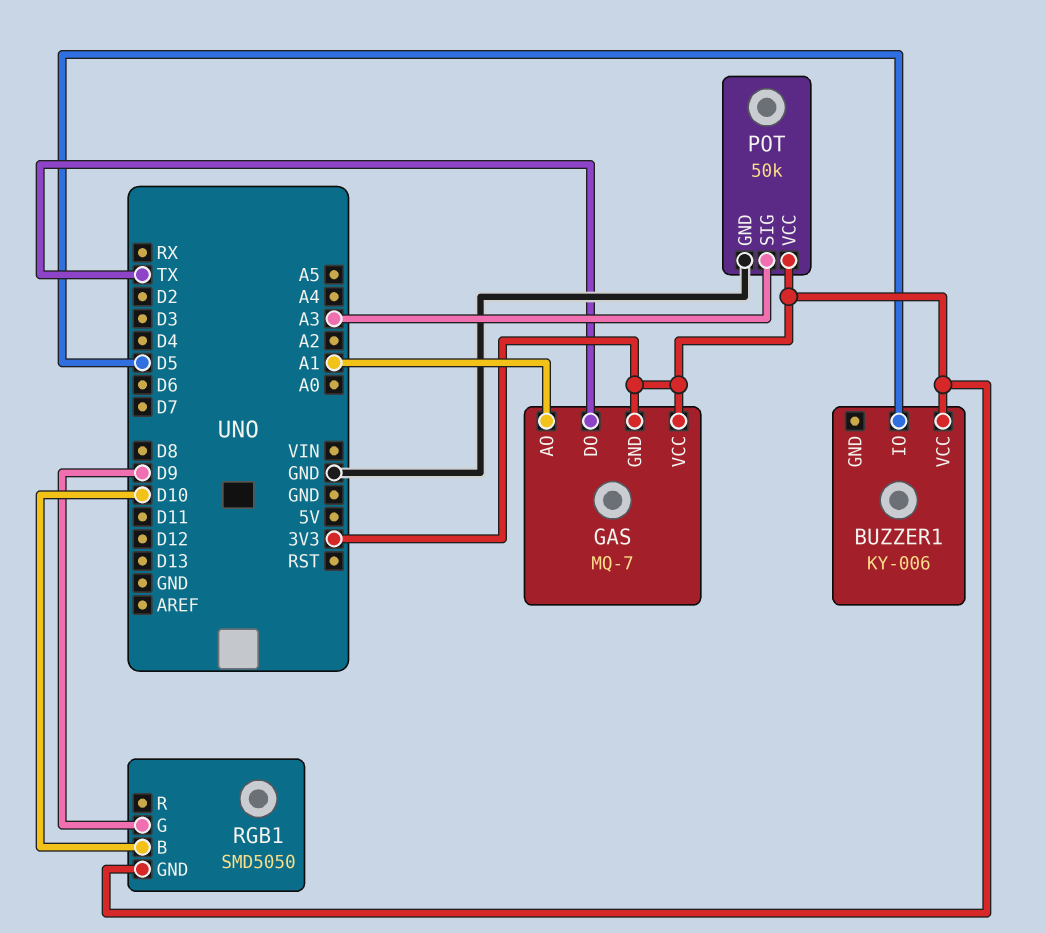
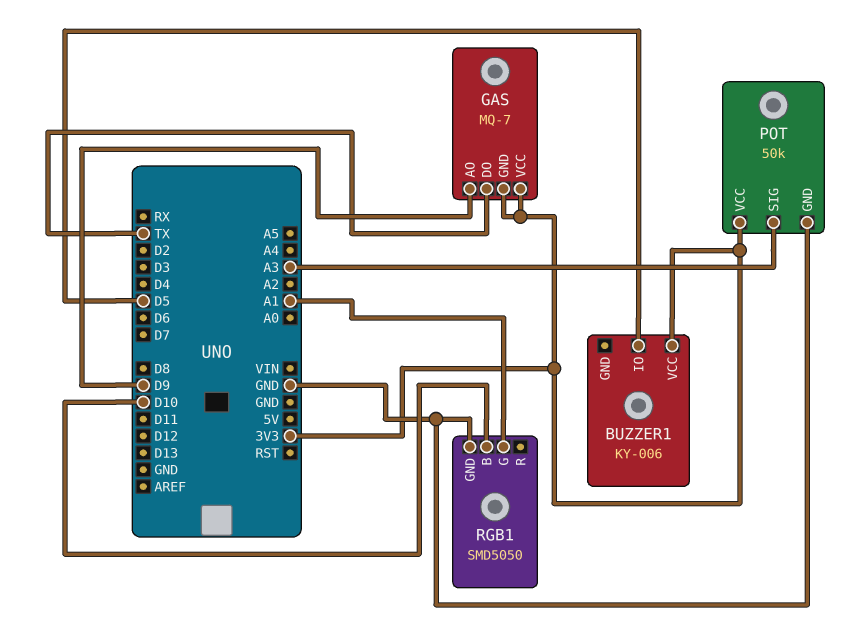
GAS pin AO: A1 -> D9
RGB1 pin G: D9 -> A1
RGB1 pin GND: 3V3 -> GND

